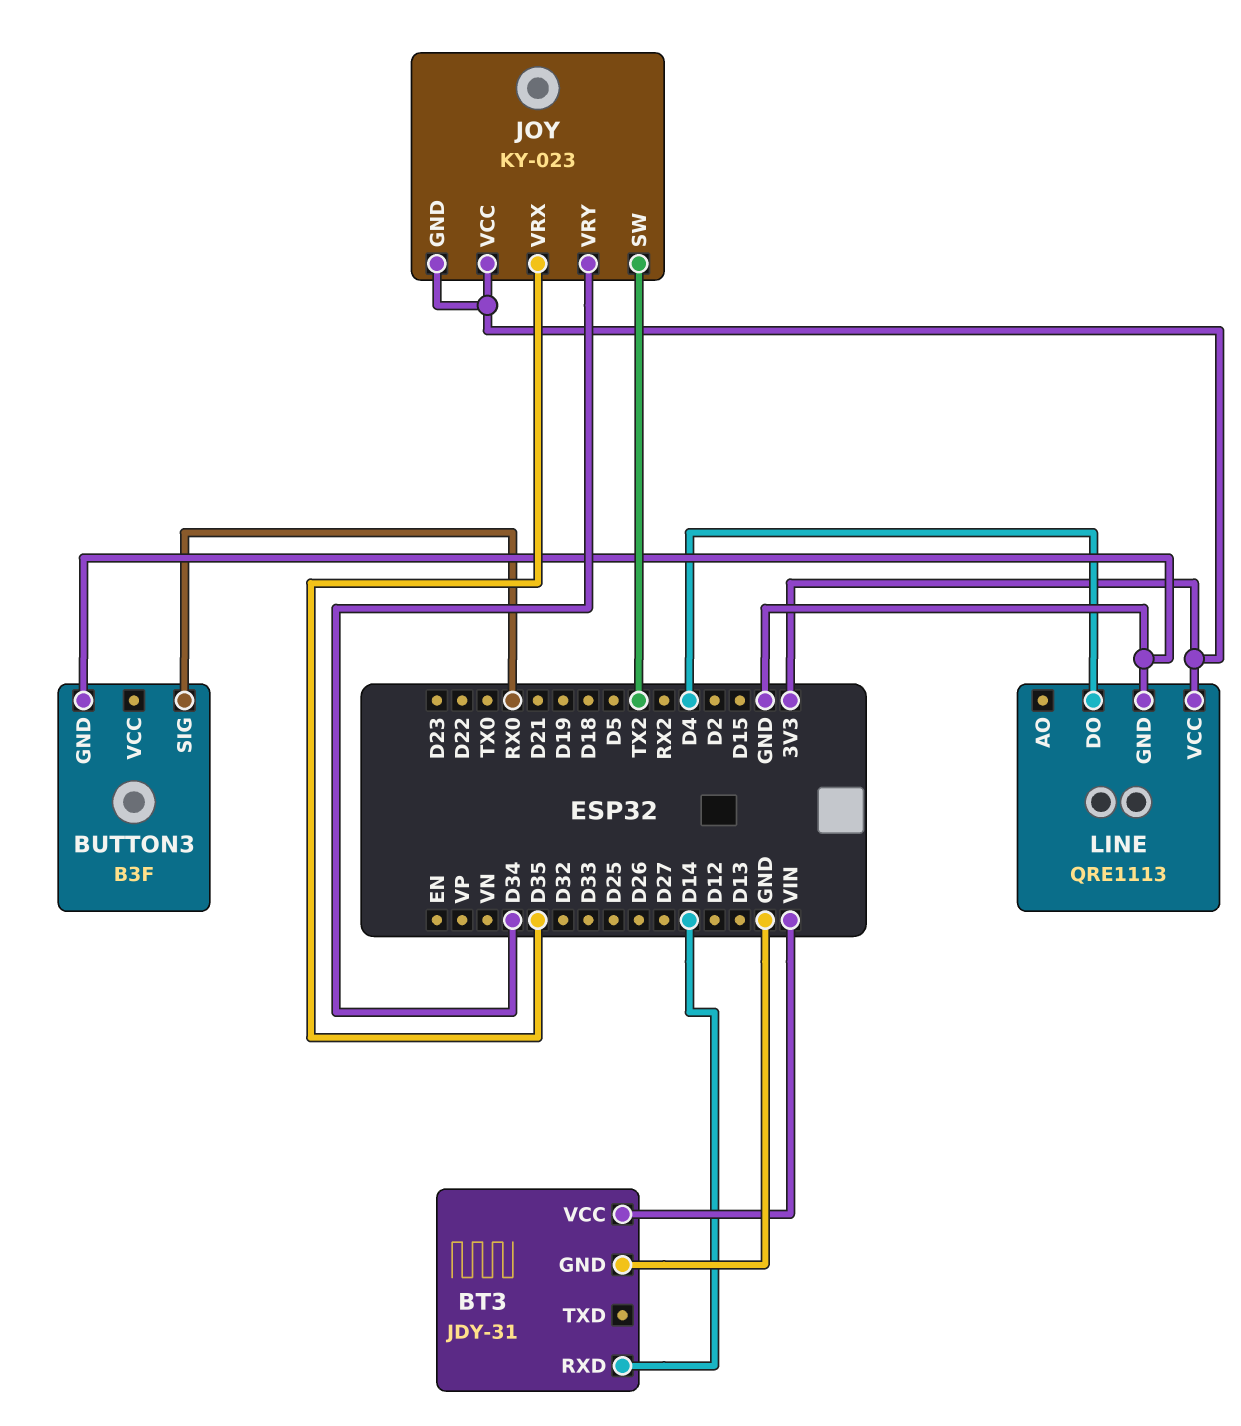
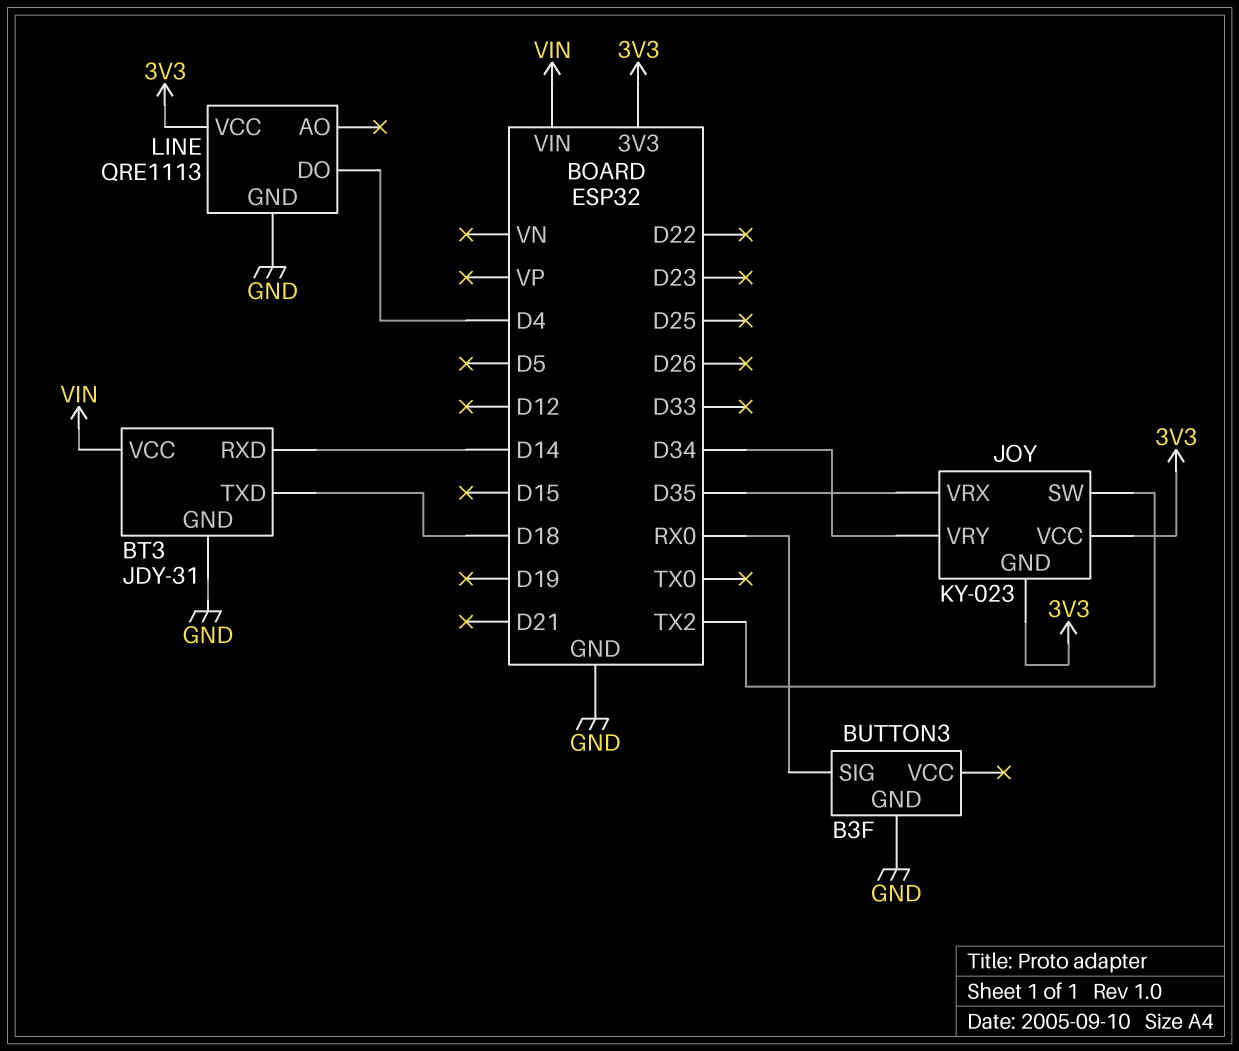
BT3 pin TXD: none -> D18

